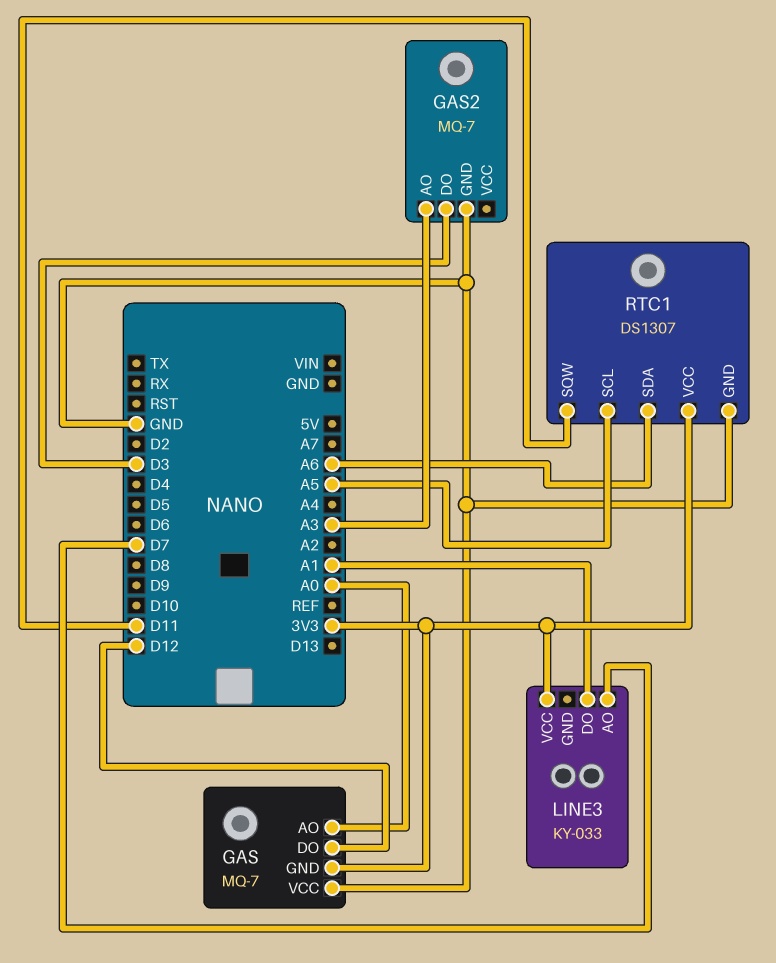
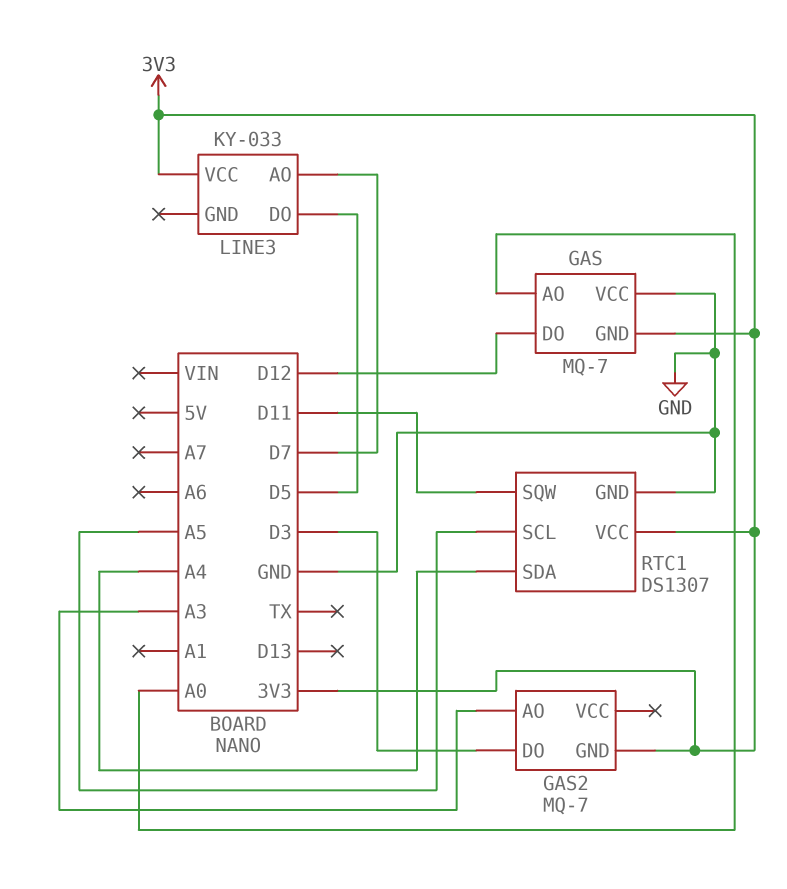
GAS2 pin GND: GND -> 3V3
LINE3 pin DO: A1 -> D5
RTC1 pin SDA: A6 -> A4

